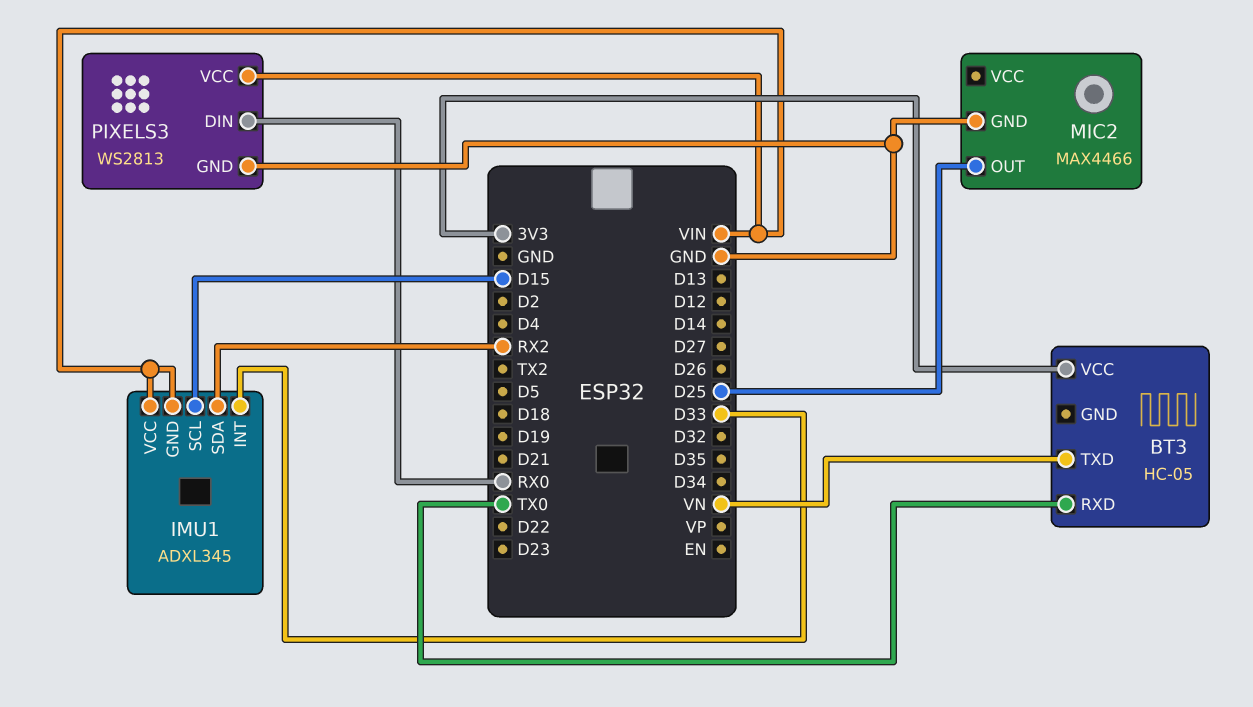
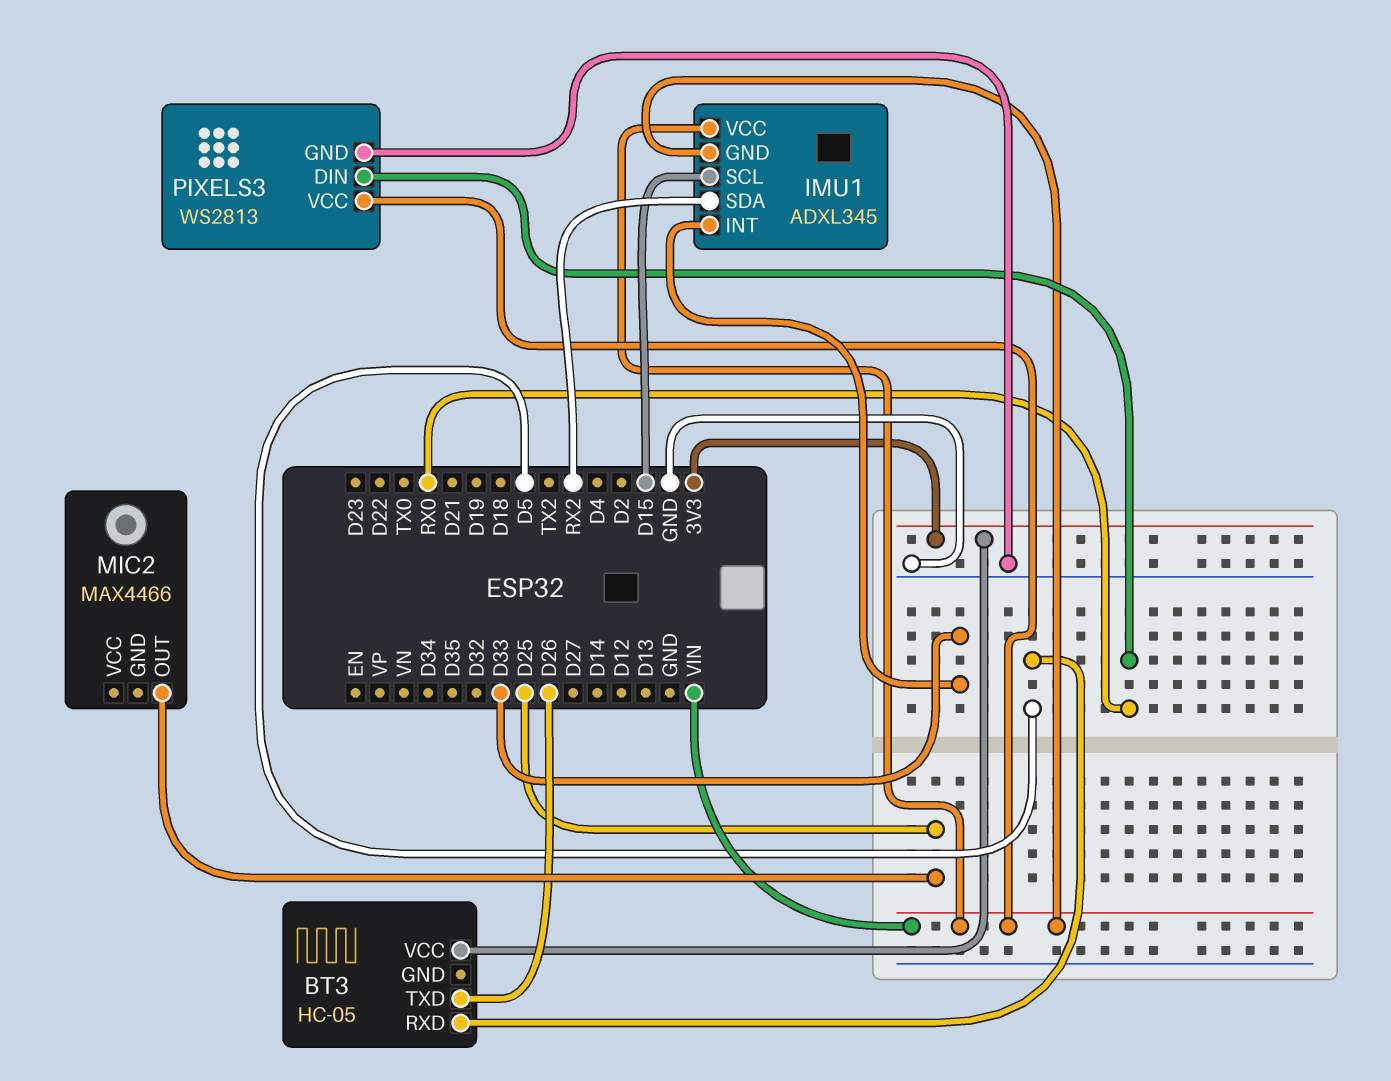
BT3 pin RXD: TX0 -> D5
BT3 pin TXD: VN -> D26
MIC2 pin GND: GND -> none

